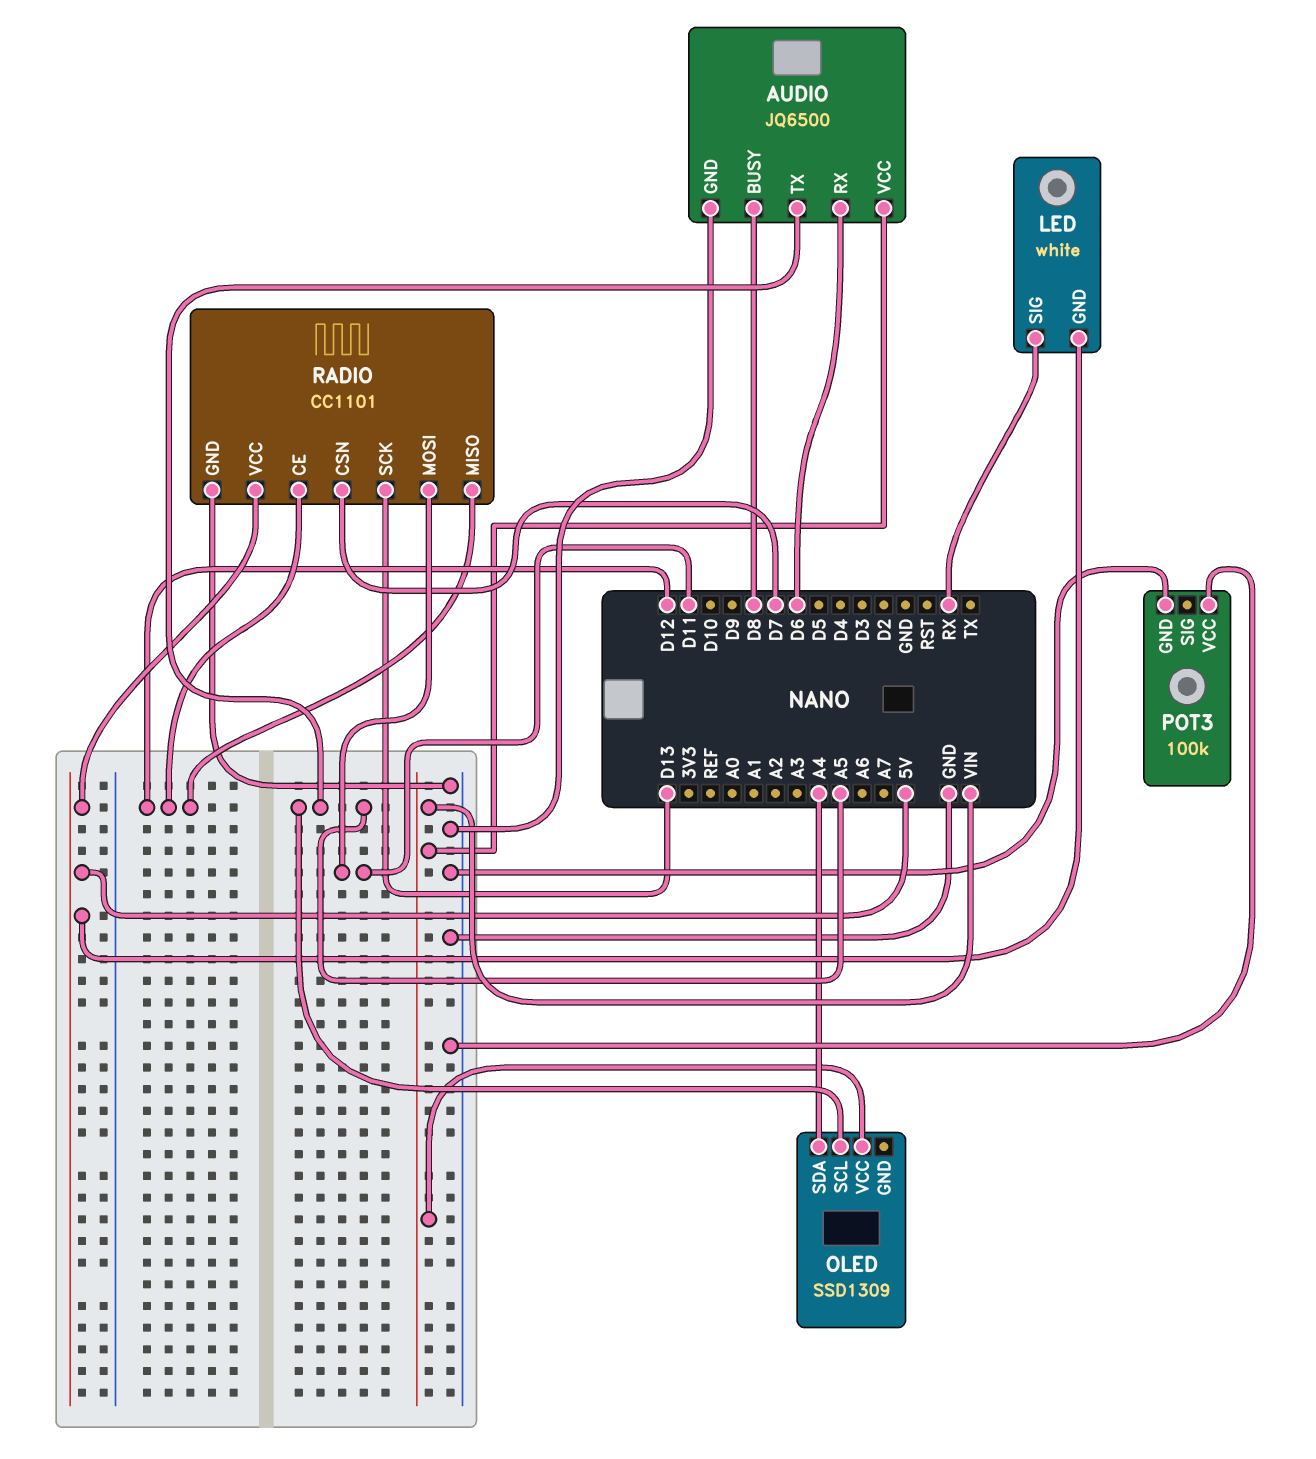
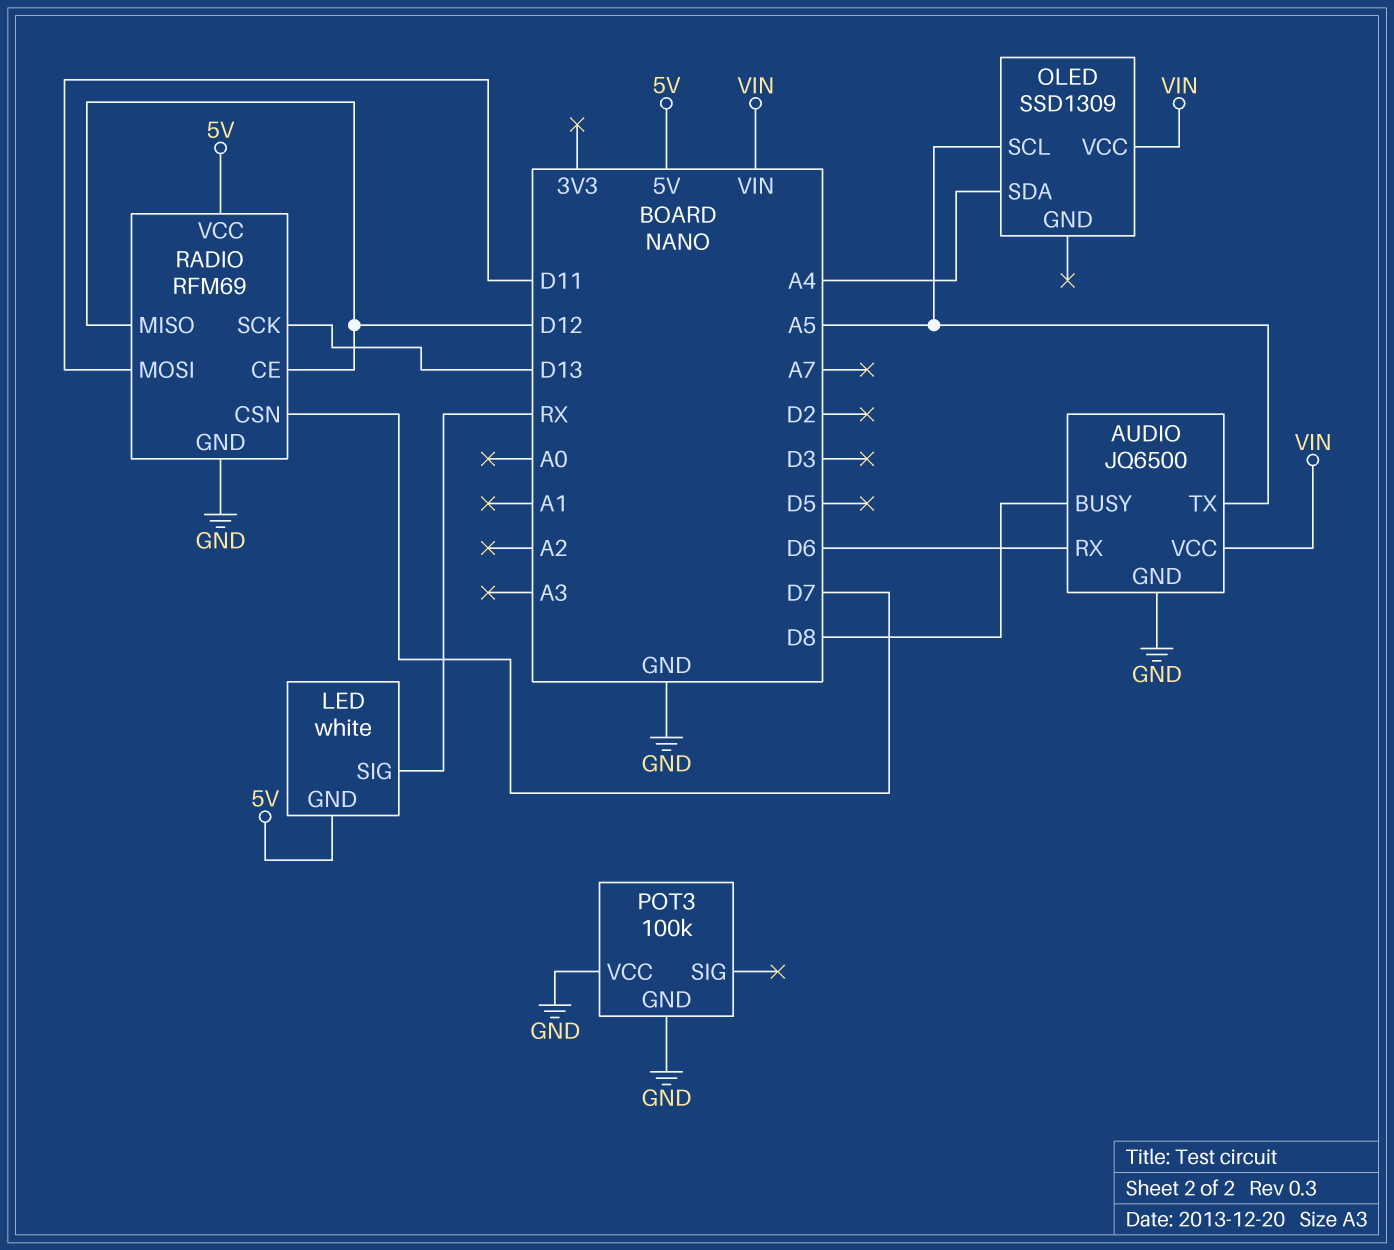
RADIO: CC1101 -> RFM69

